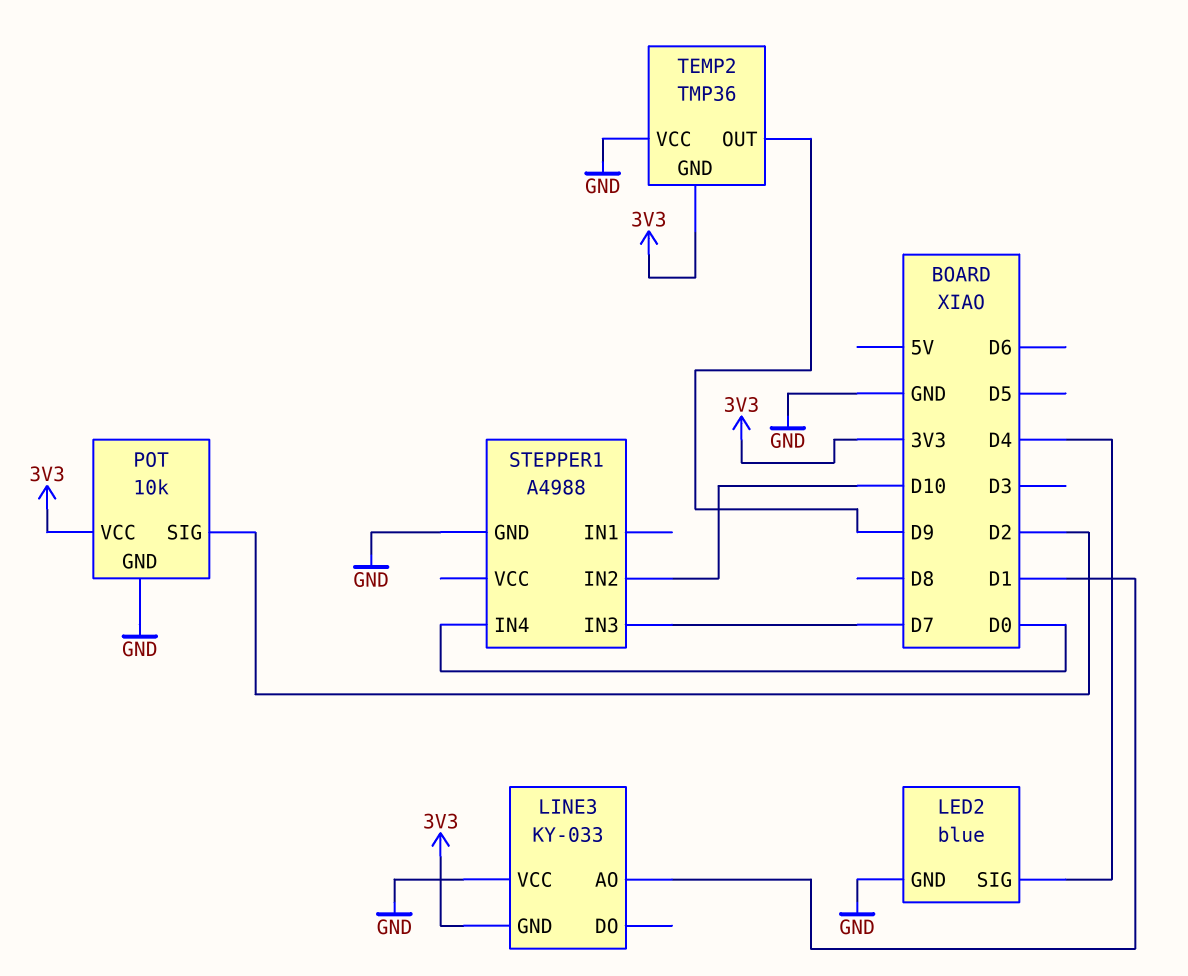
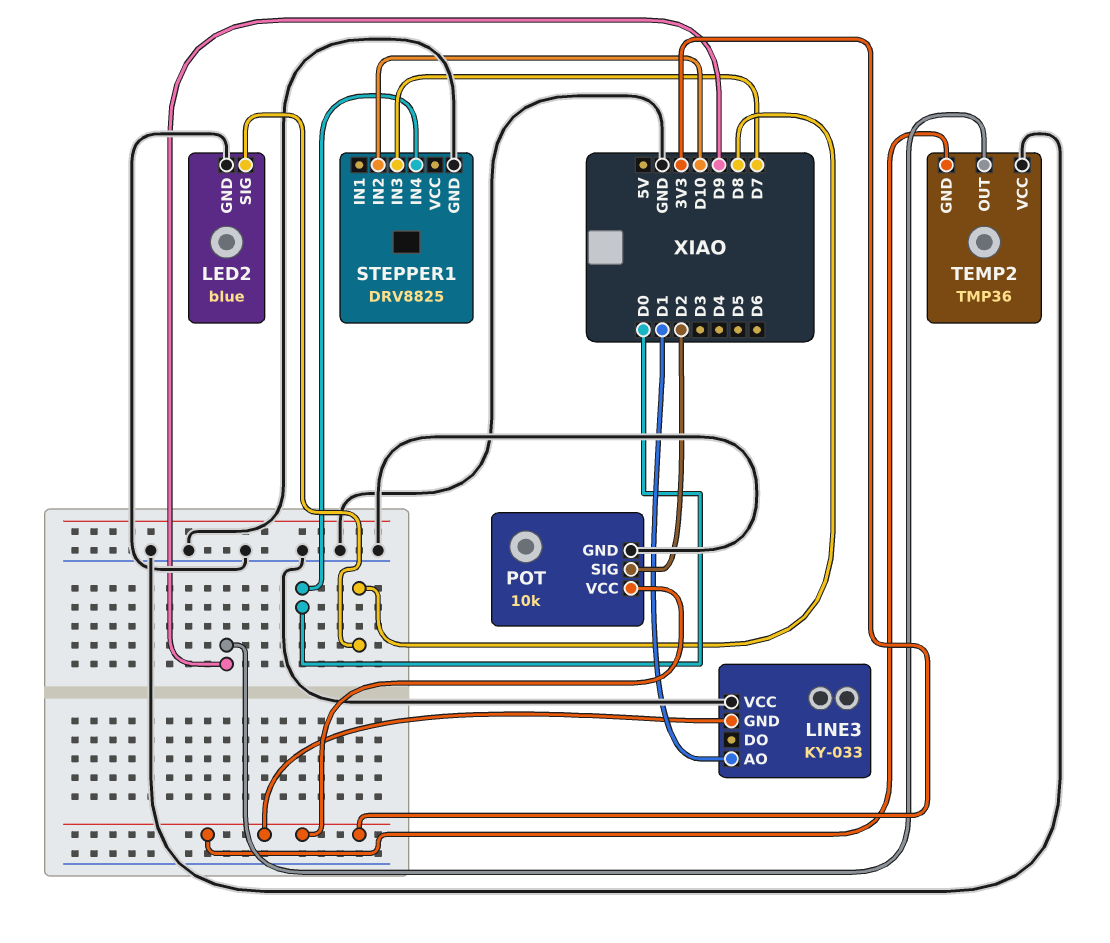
LED2 pin SIG: D4 -> D8
STEPPER1: A4988 -> DRV8825

